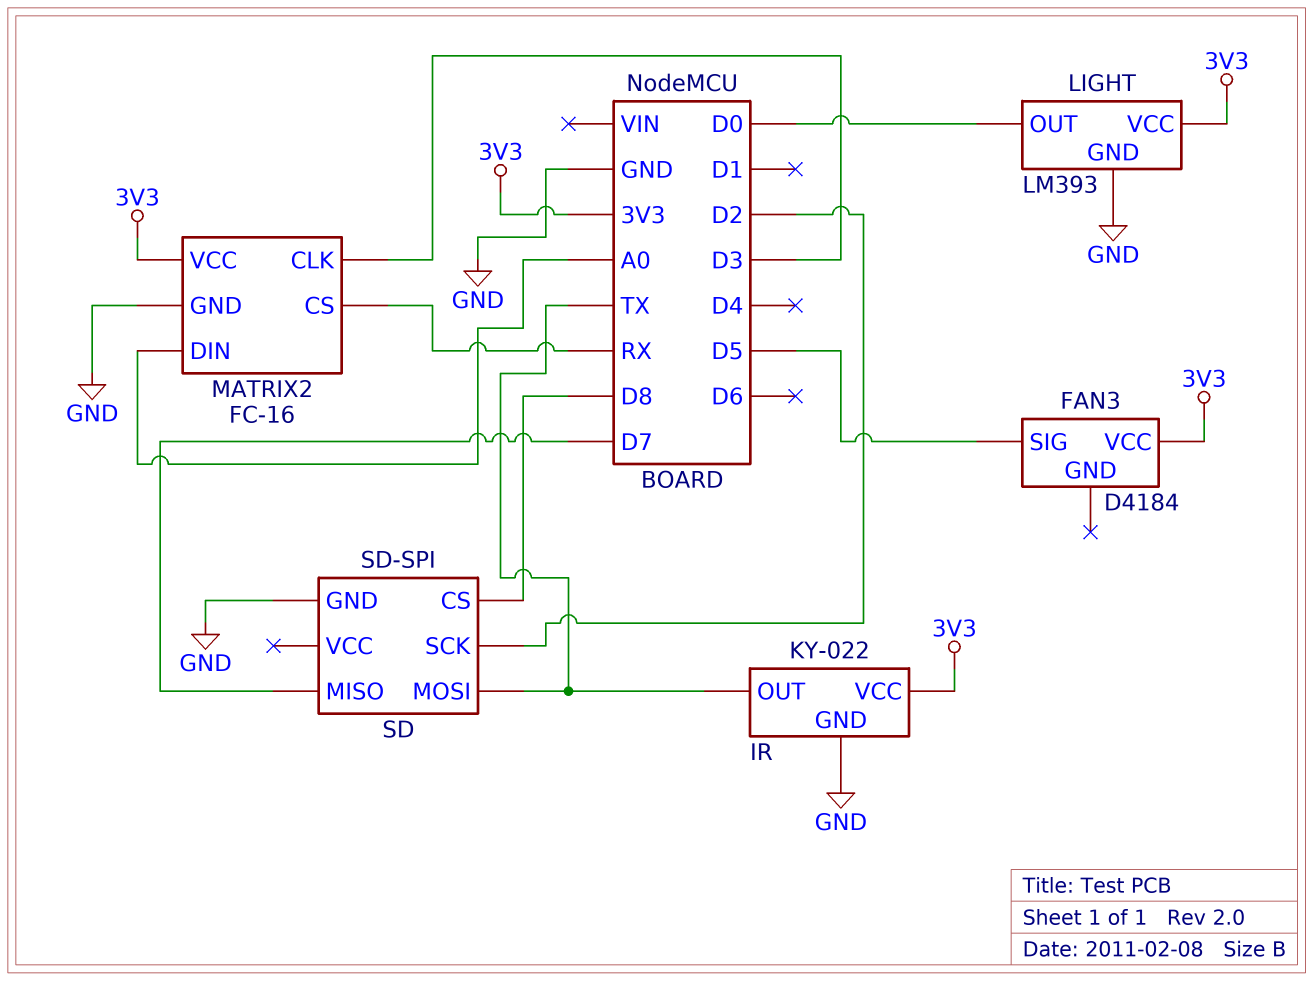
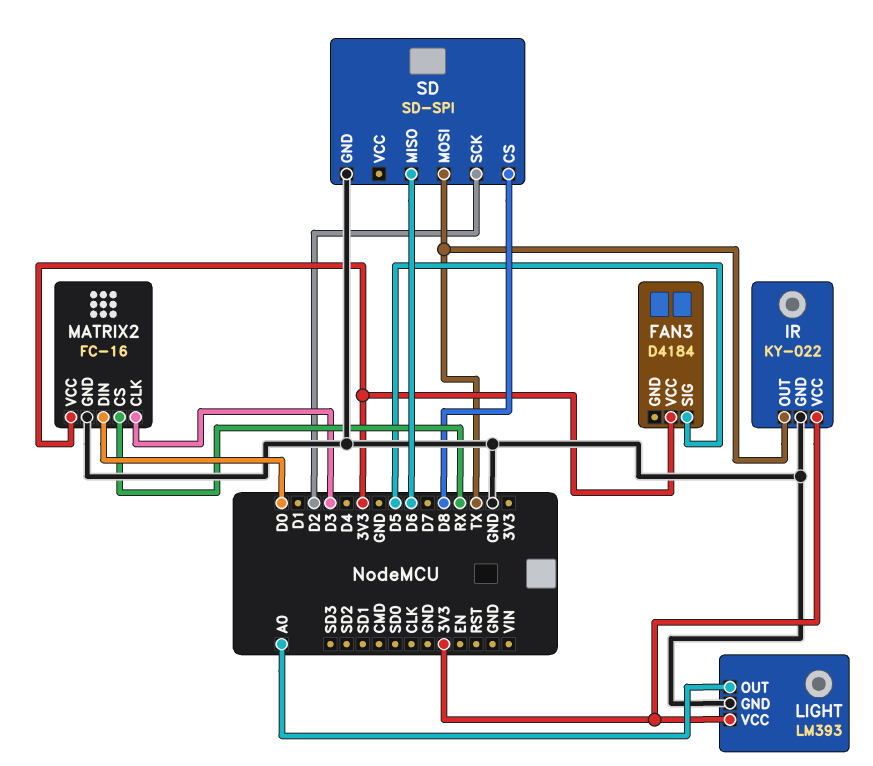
LIGHT pin OUT: D0 -> A0
MATRIX2 pin DIN: A0 -> D0
SD pin MISO: D7 -> D6

